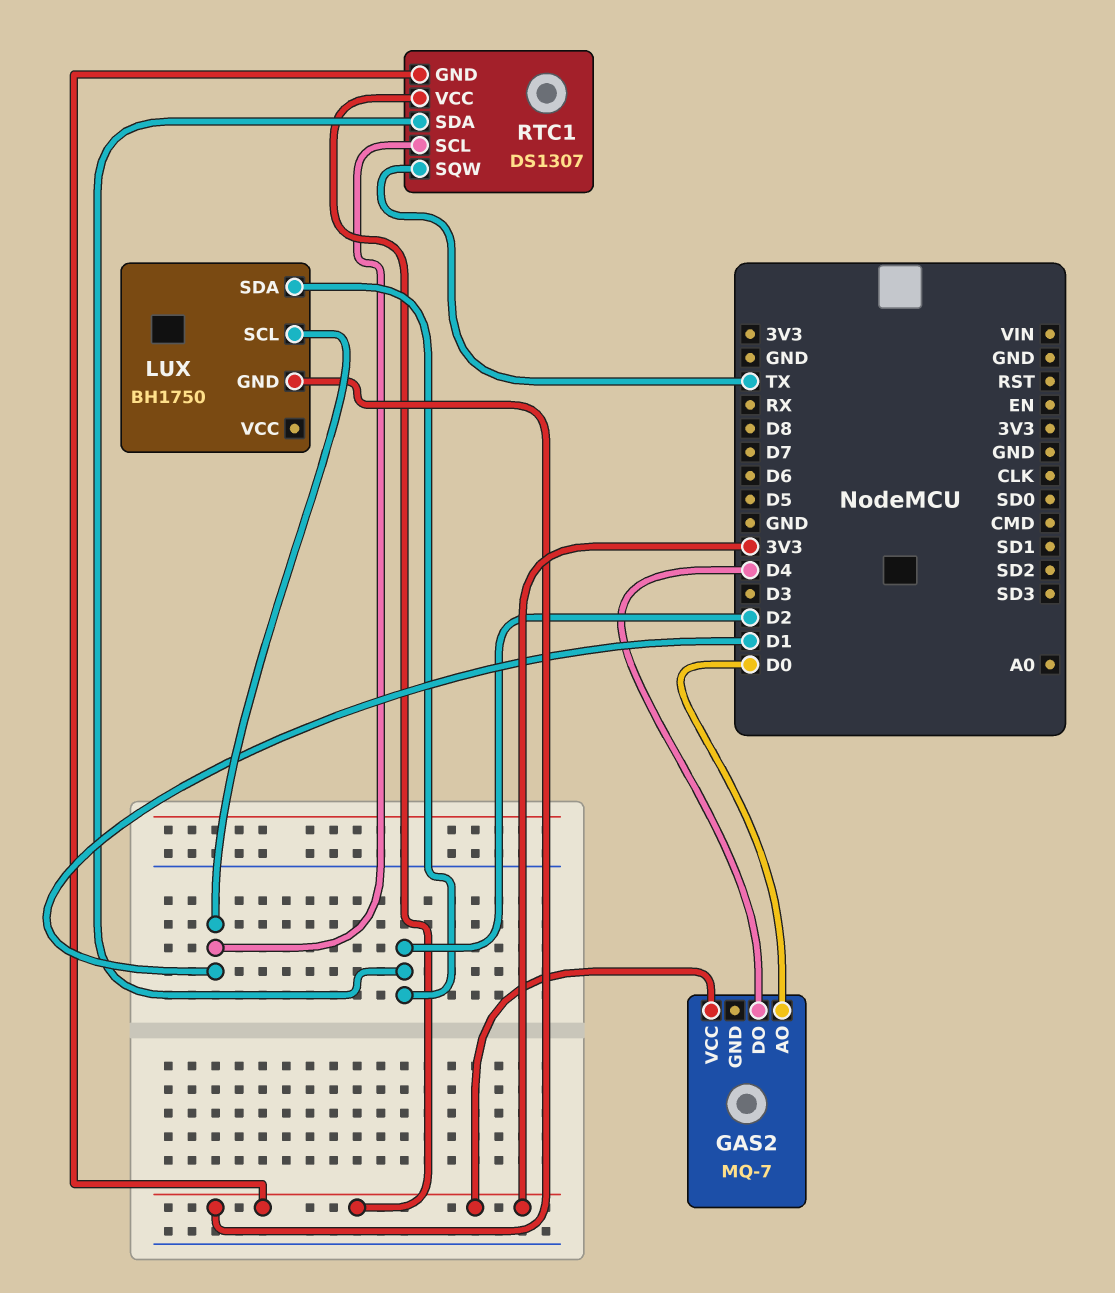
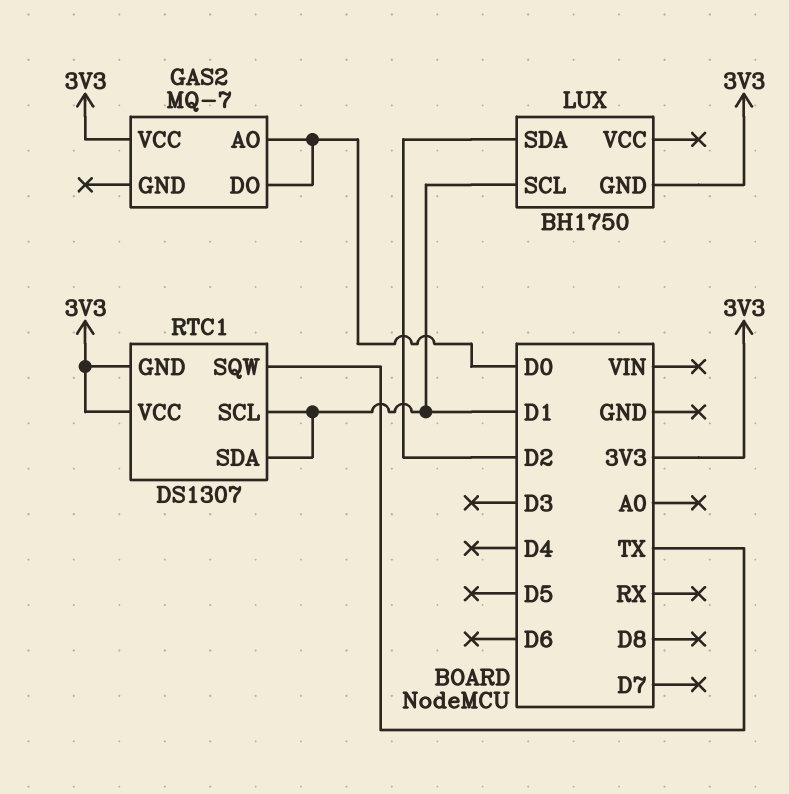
GAS2 pin DO: D4 -> D0
RTC1 pin SDA: D2 -> D1

